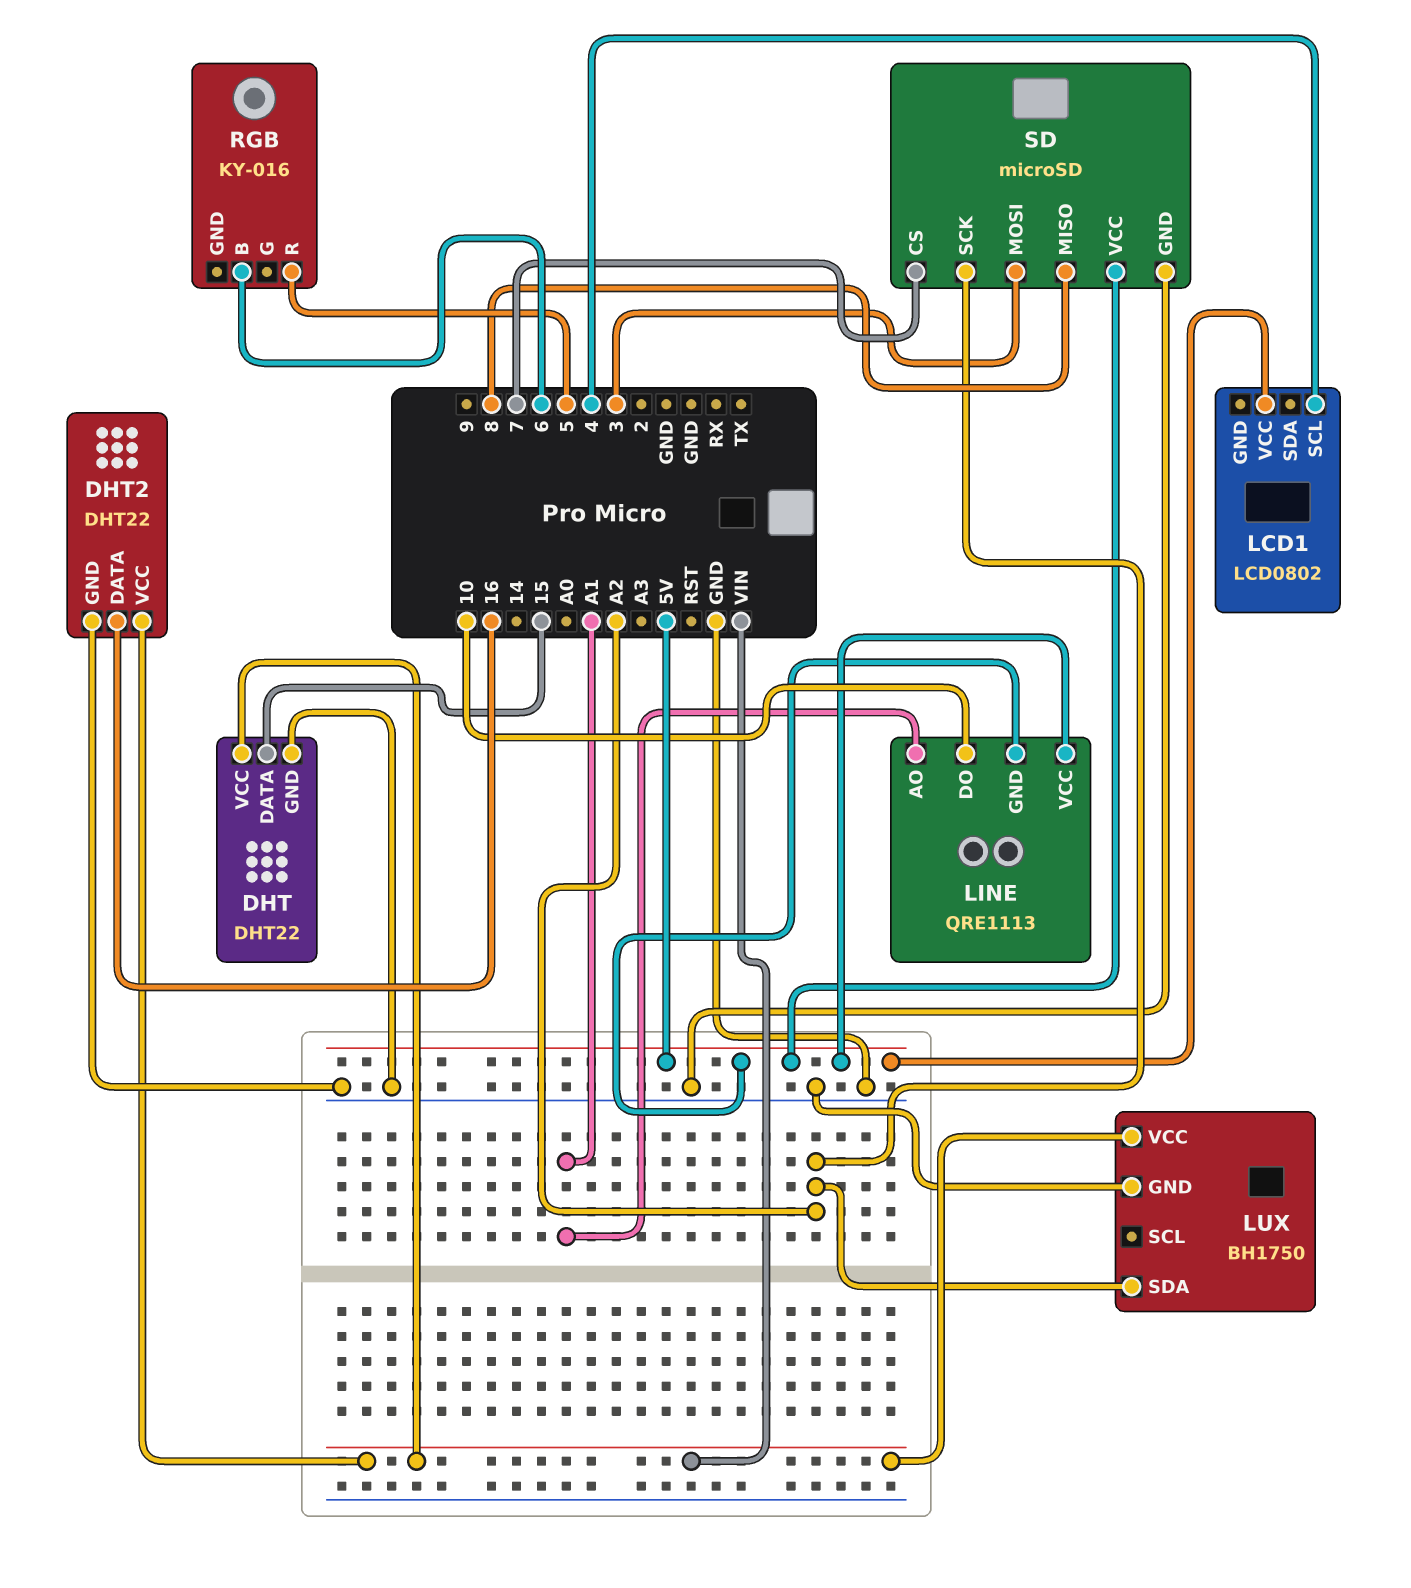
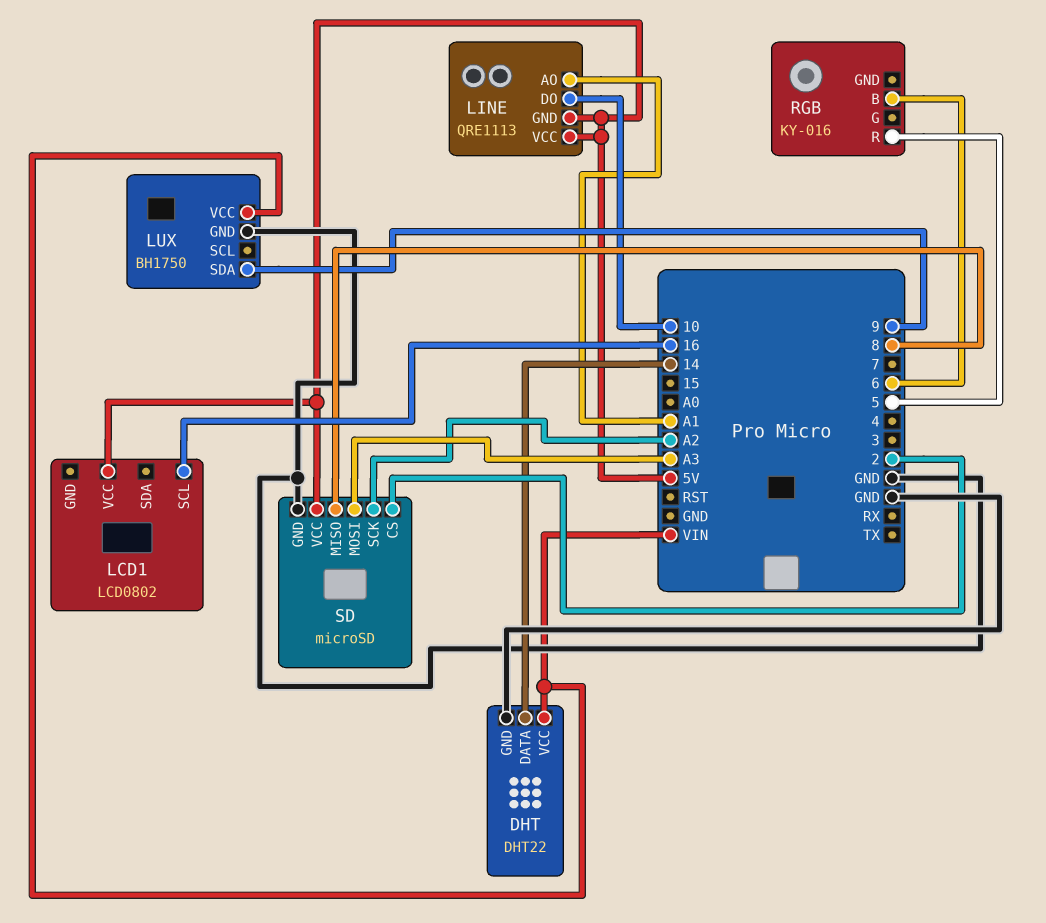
DHT pin DATA: 15 -> 14
DHT2: DHT22 -> none
DHT2 pin DATA: 16 -> none
DHT2 pin GND: GND -> none
DHT2 pin VCC: VIN -> none
LCD1 pin SCL: 4 -> 16
LUX pin SDA: A2 -> 9
SD pin CS: 7 -> 2
SD pin MOSI: 3 -> A3

